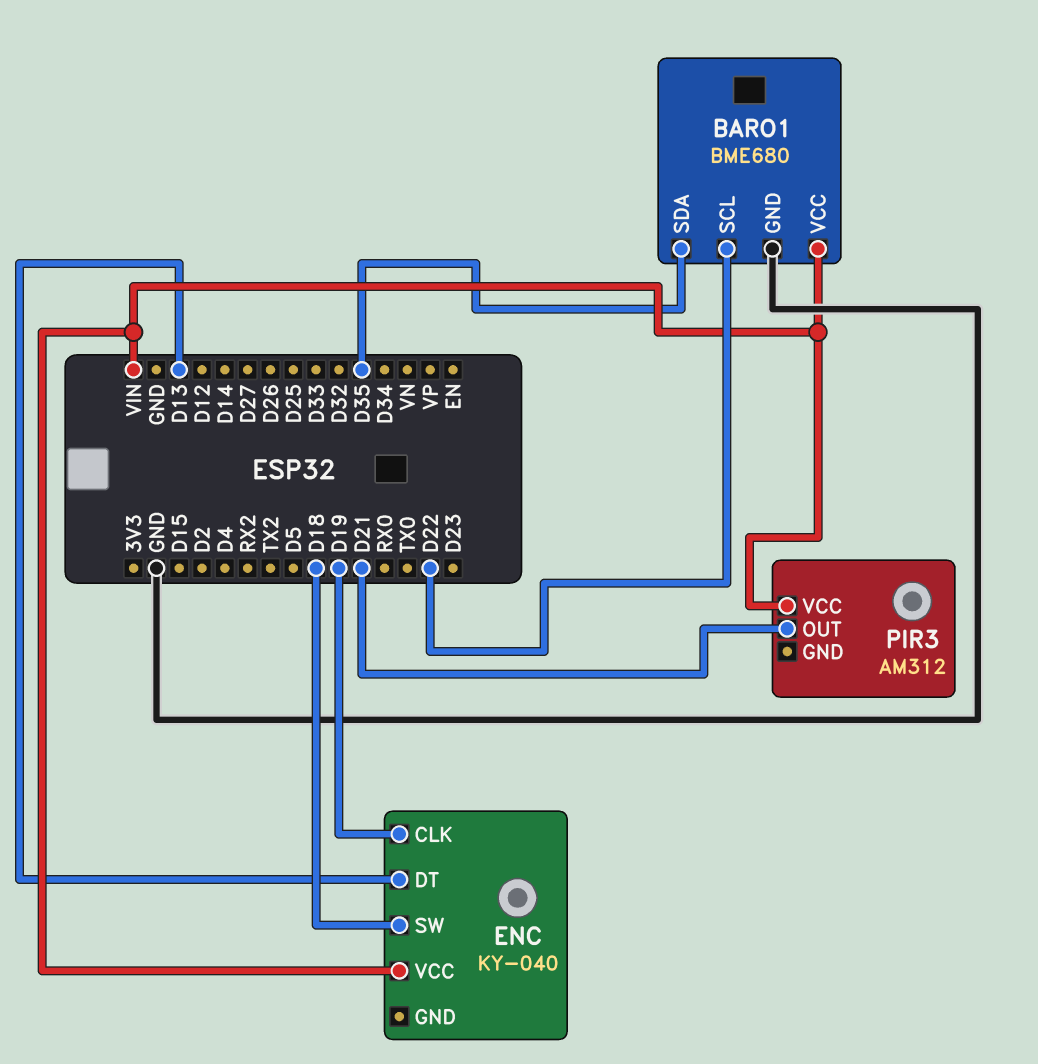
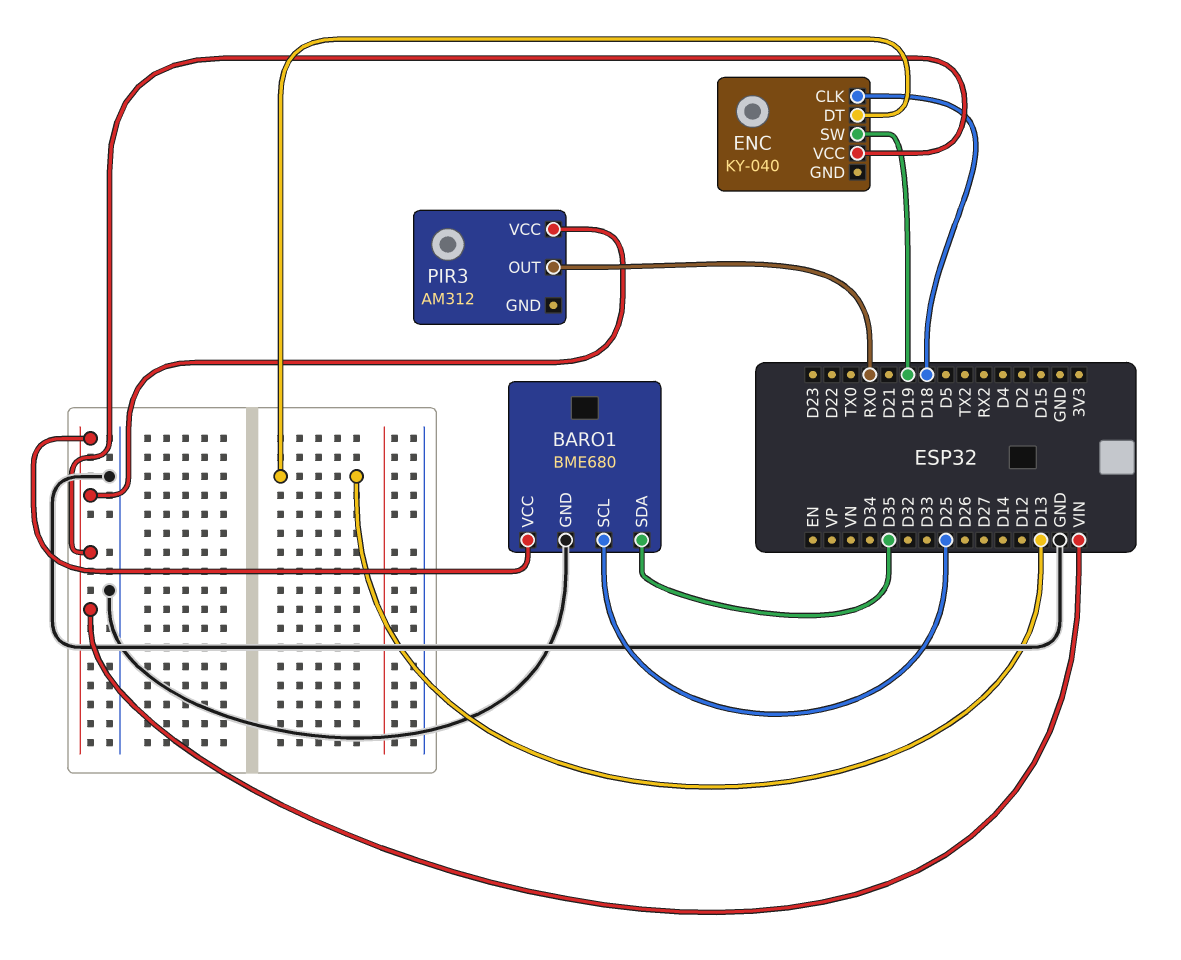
BARO1 pin SCL: D22 -> D25
ENC pin CLK: D19 -> D18
ENC pin SW: D18 -> D19
PIR3 pin OUT: D21 -> RX0

